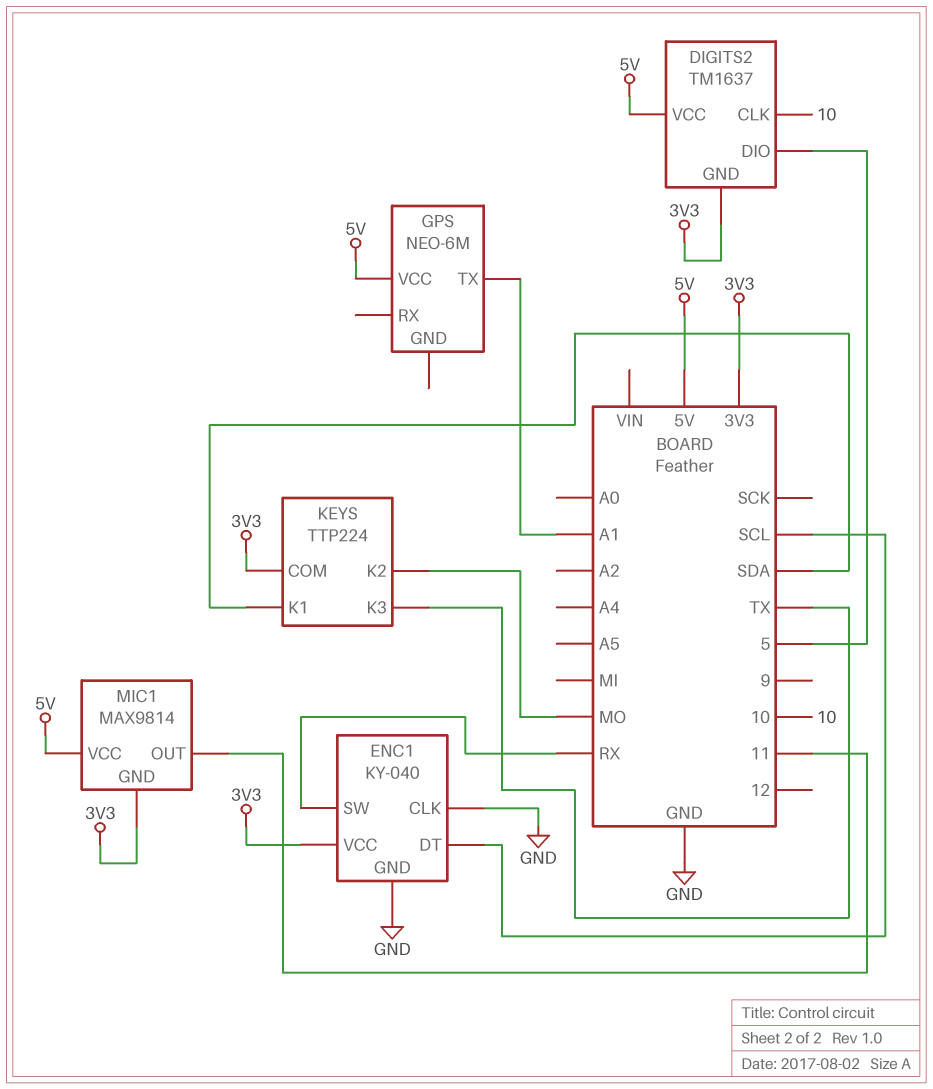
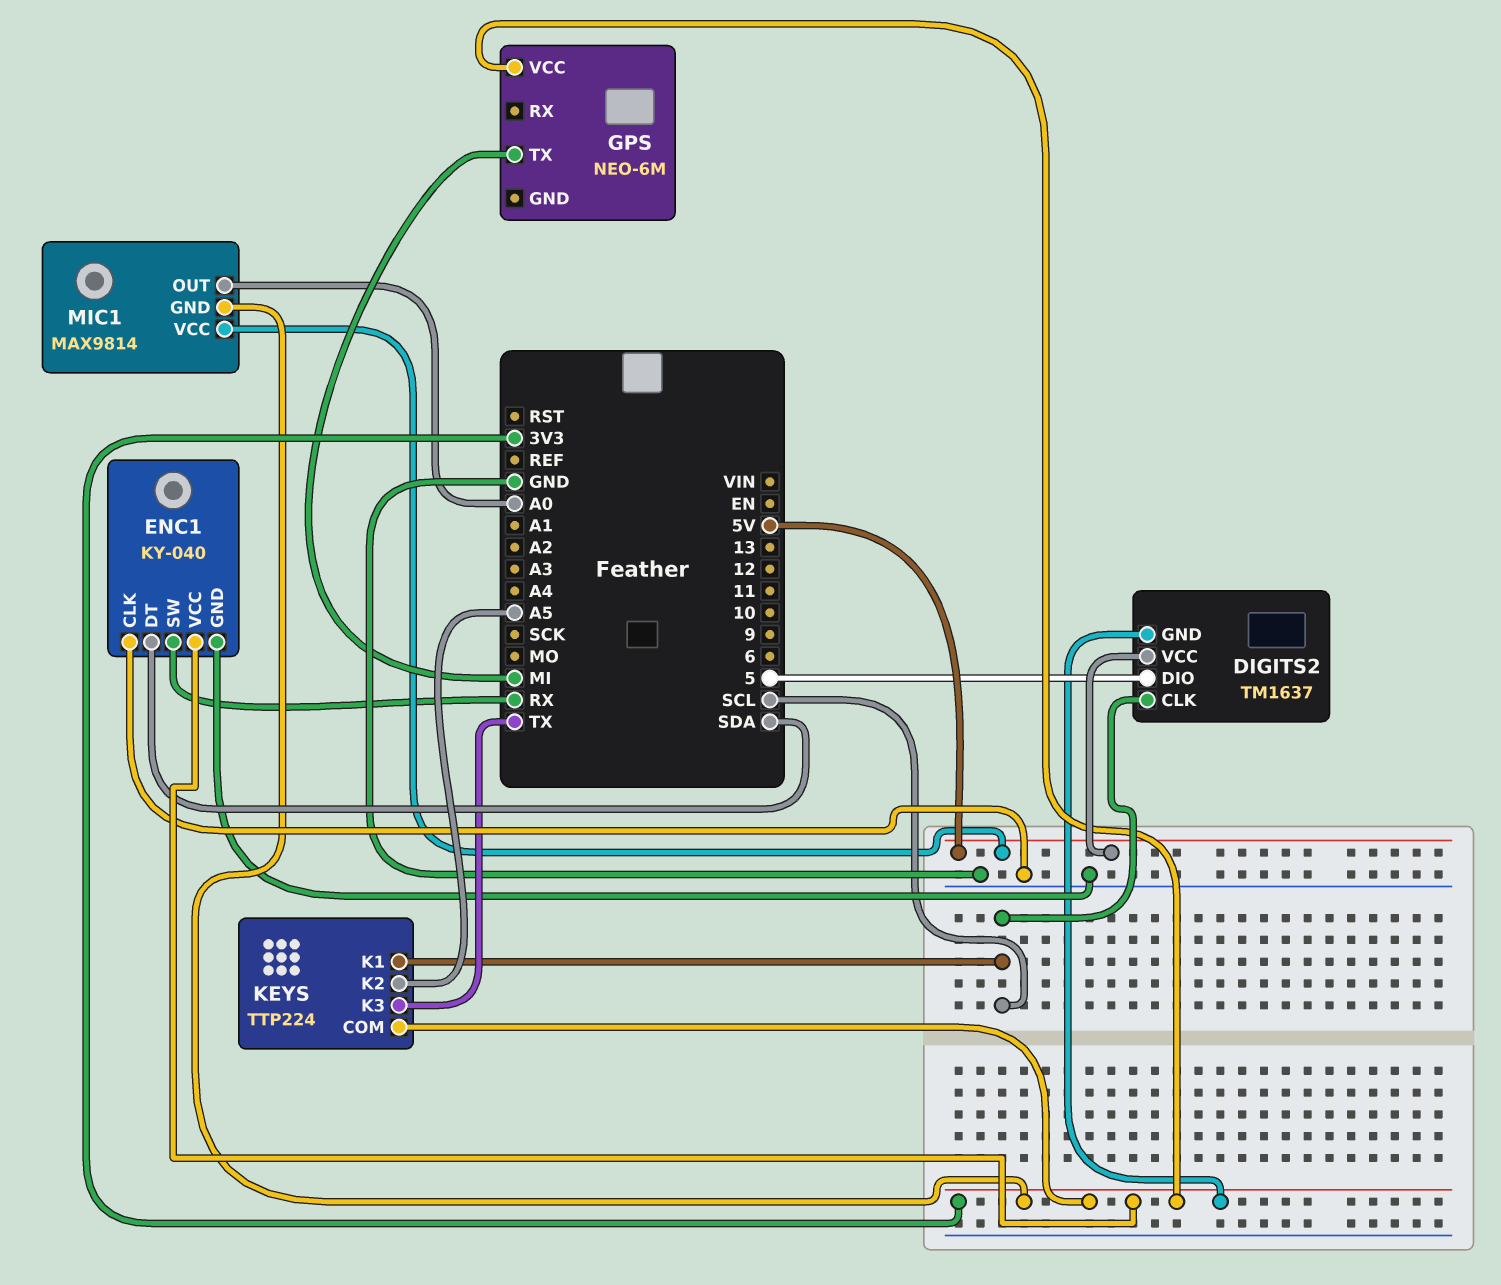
DIGITS2 pin CLK: 10 -> SCL
ENC1 pin DT: SCL -> SDA
GPS pin TX: A1 -> MI
GPS pin VCC: 5V -> 3V3
KEYS pin K1: SDA -> SCL
KEYS pin K2: MO -> A5
MIC1 pin OUT: 11 -> A0

